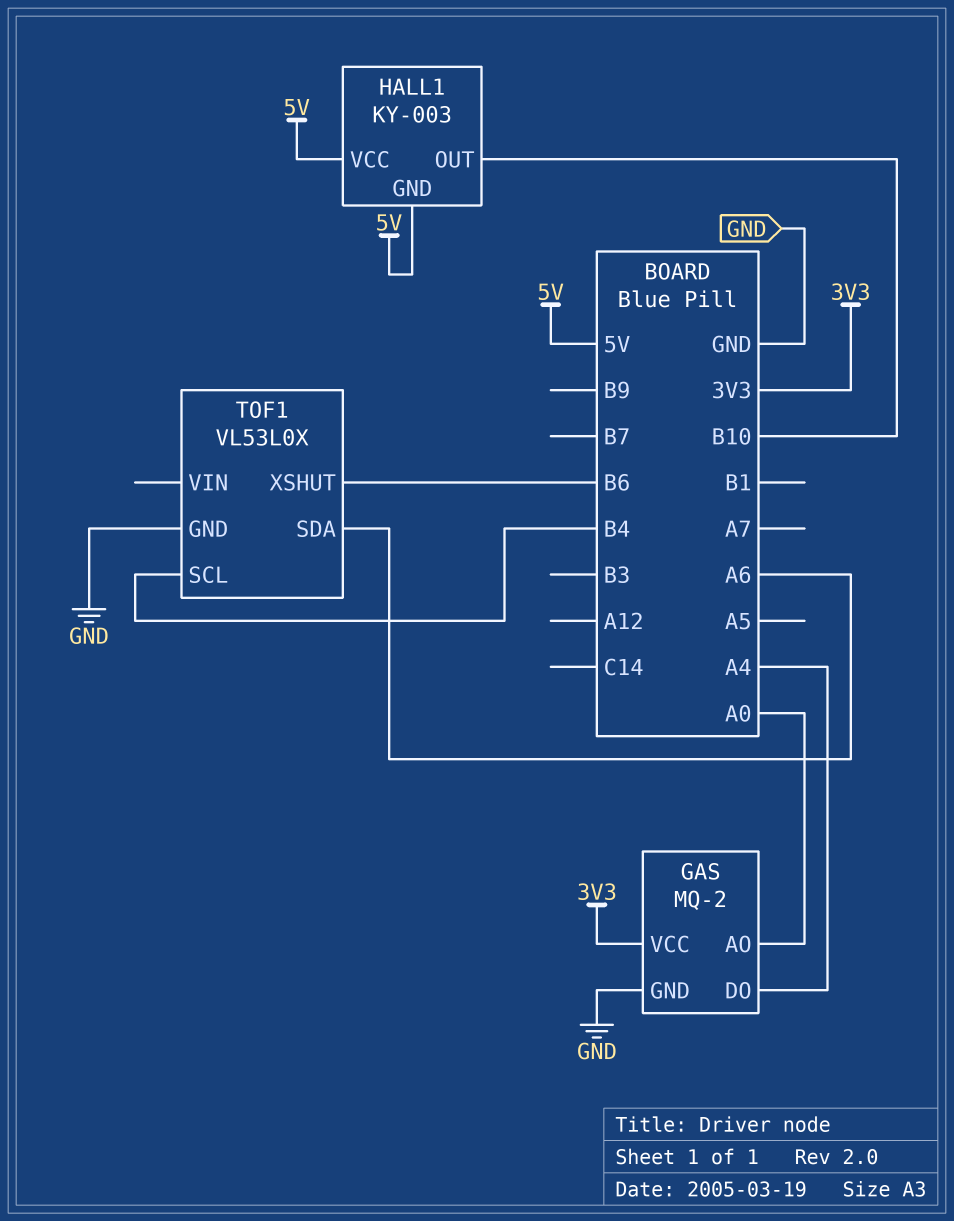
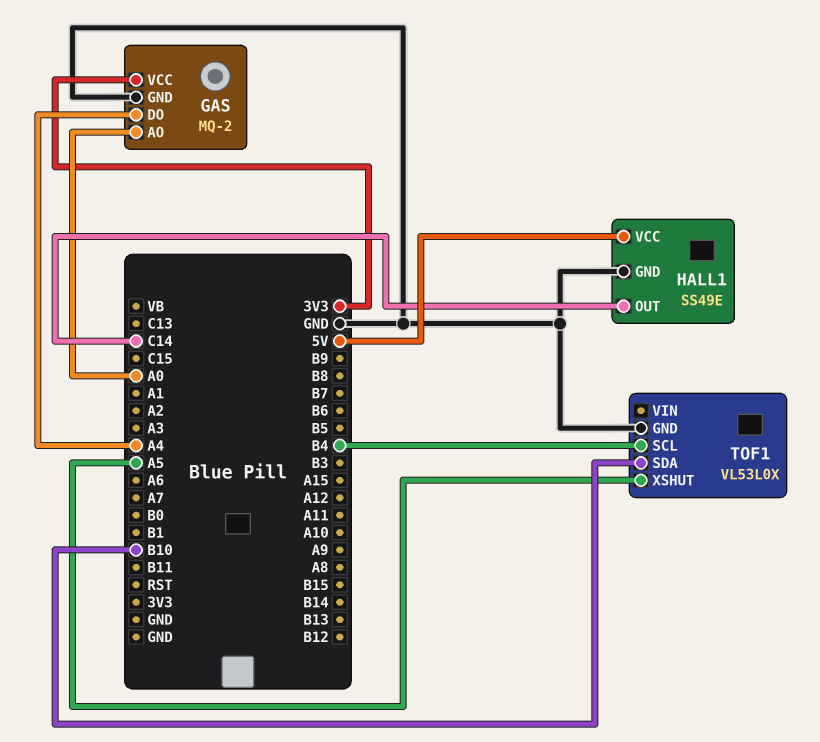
HALL1: KY-003 -> SS49E
HALL1 pin GND: 5V -> GND
HALL1 pin OUT: B10 -> C14
TOF1 pin SDA: A6 -> B10
TOF1 pin XSHUT: B6 -> A5

